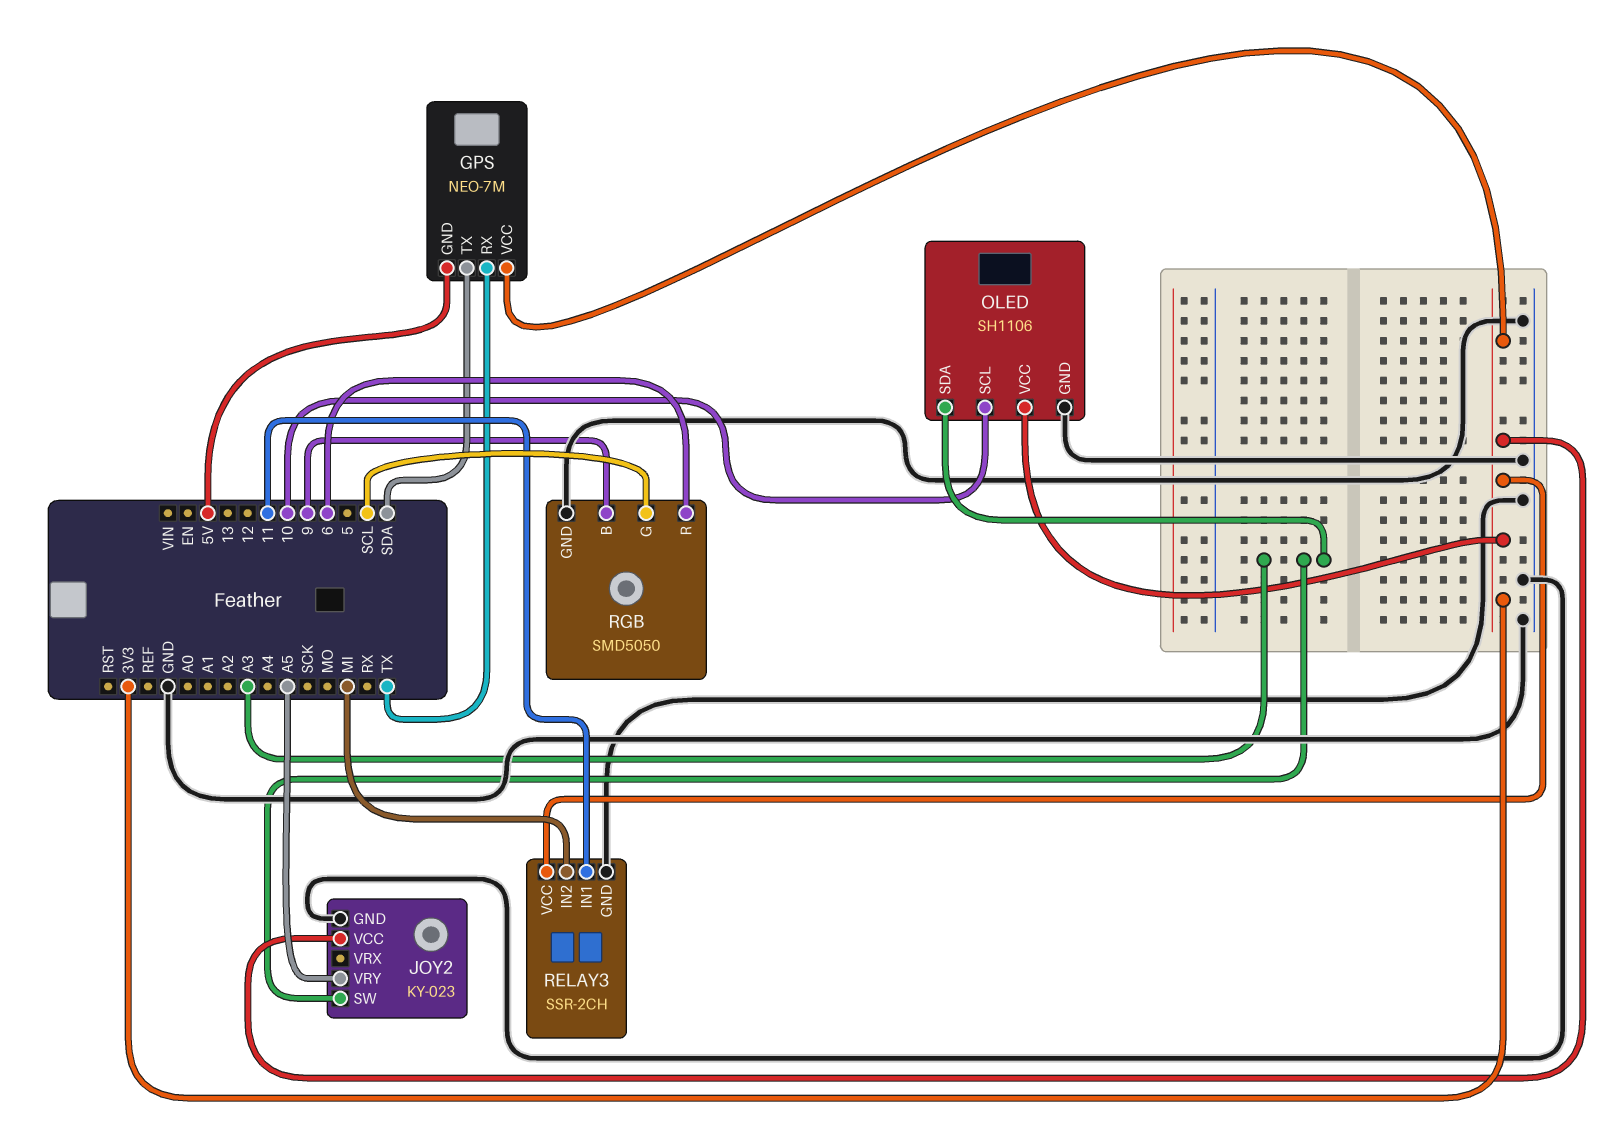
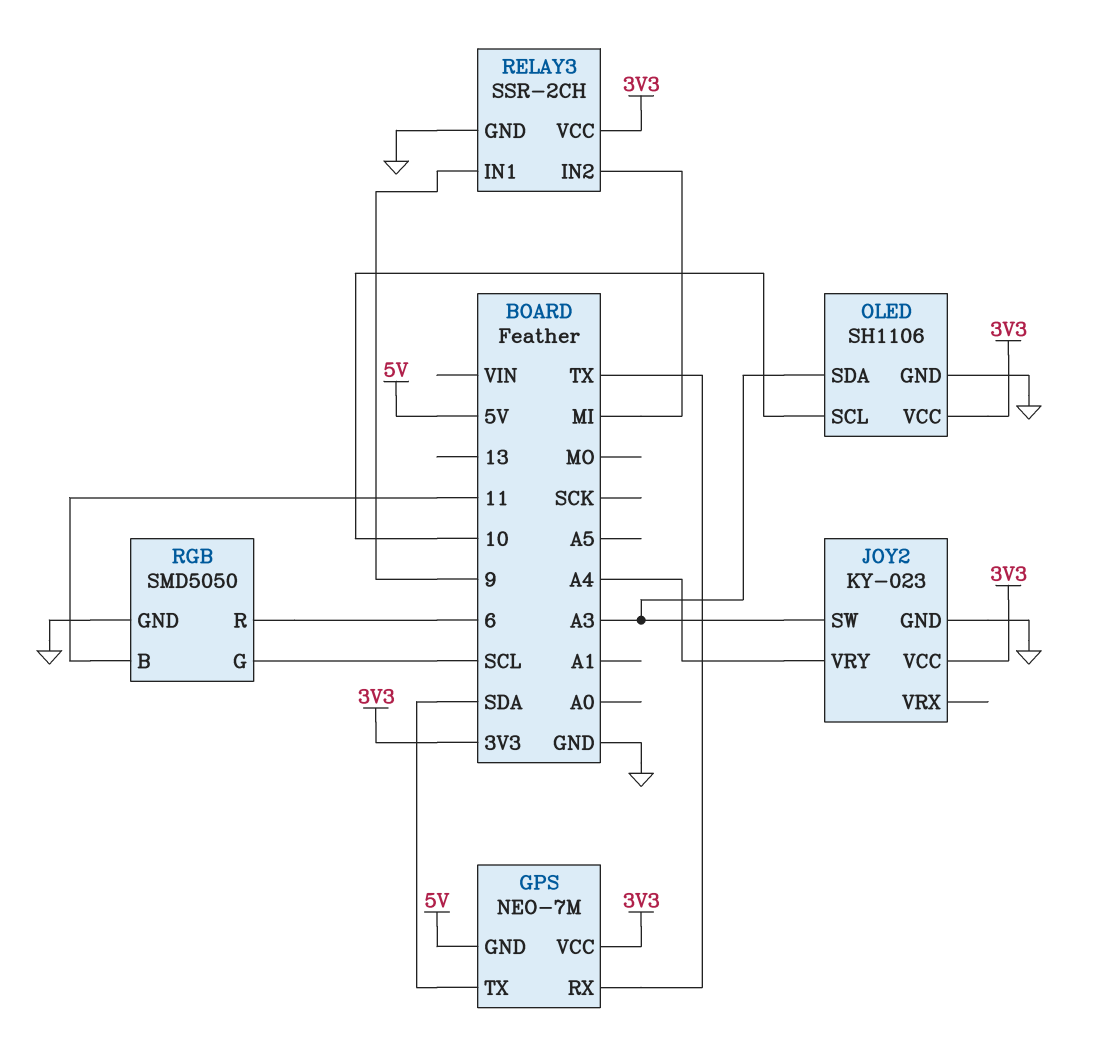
JOY2 pin VRY: A5 -> A4
RELAY3 pin IN1: 11 -> 9
RGB pin B: 9 -> 11

